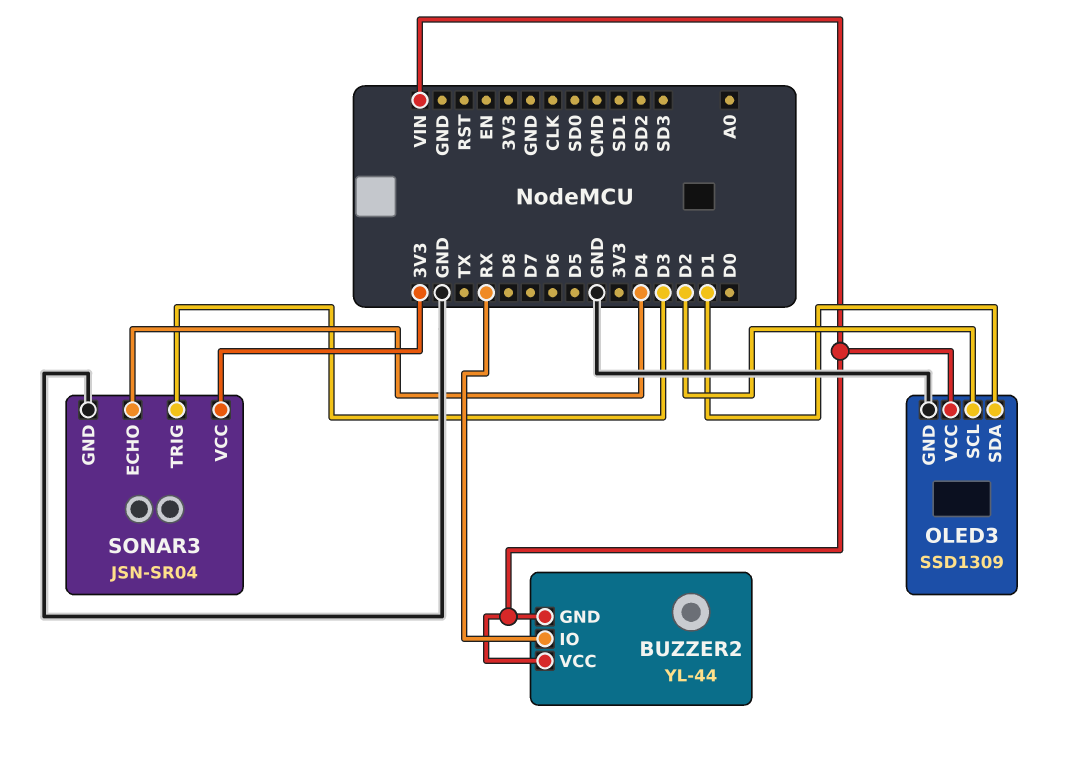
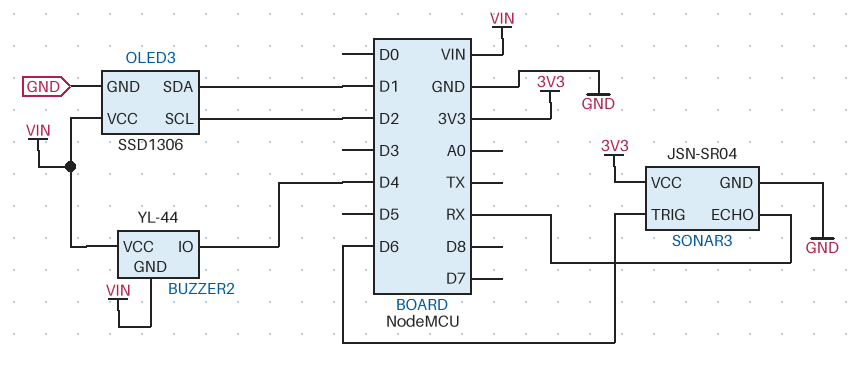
BUZZER2 pin IO: RX -> D4
OLED3: SSD1309 -> SSD1306
SONAR3 pin ECHO: D4 -> RX
SONAR3 pin TRIG: D3 -> D6

